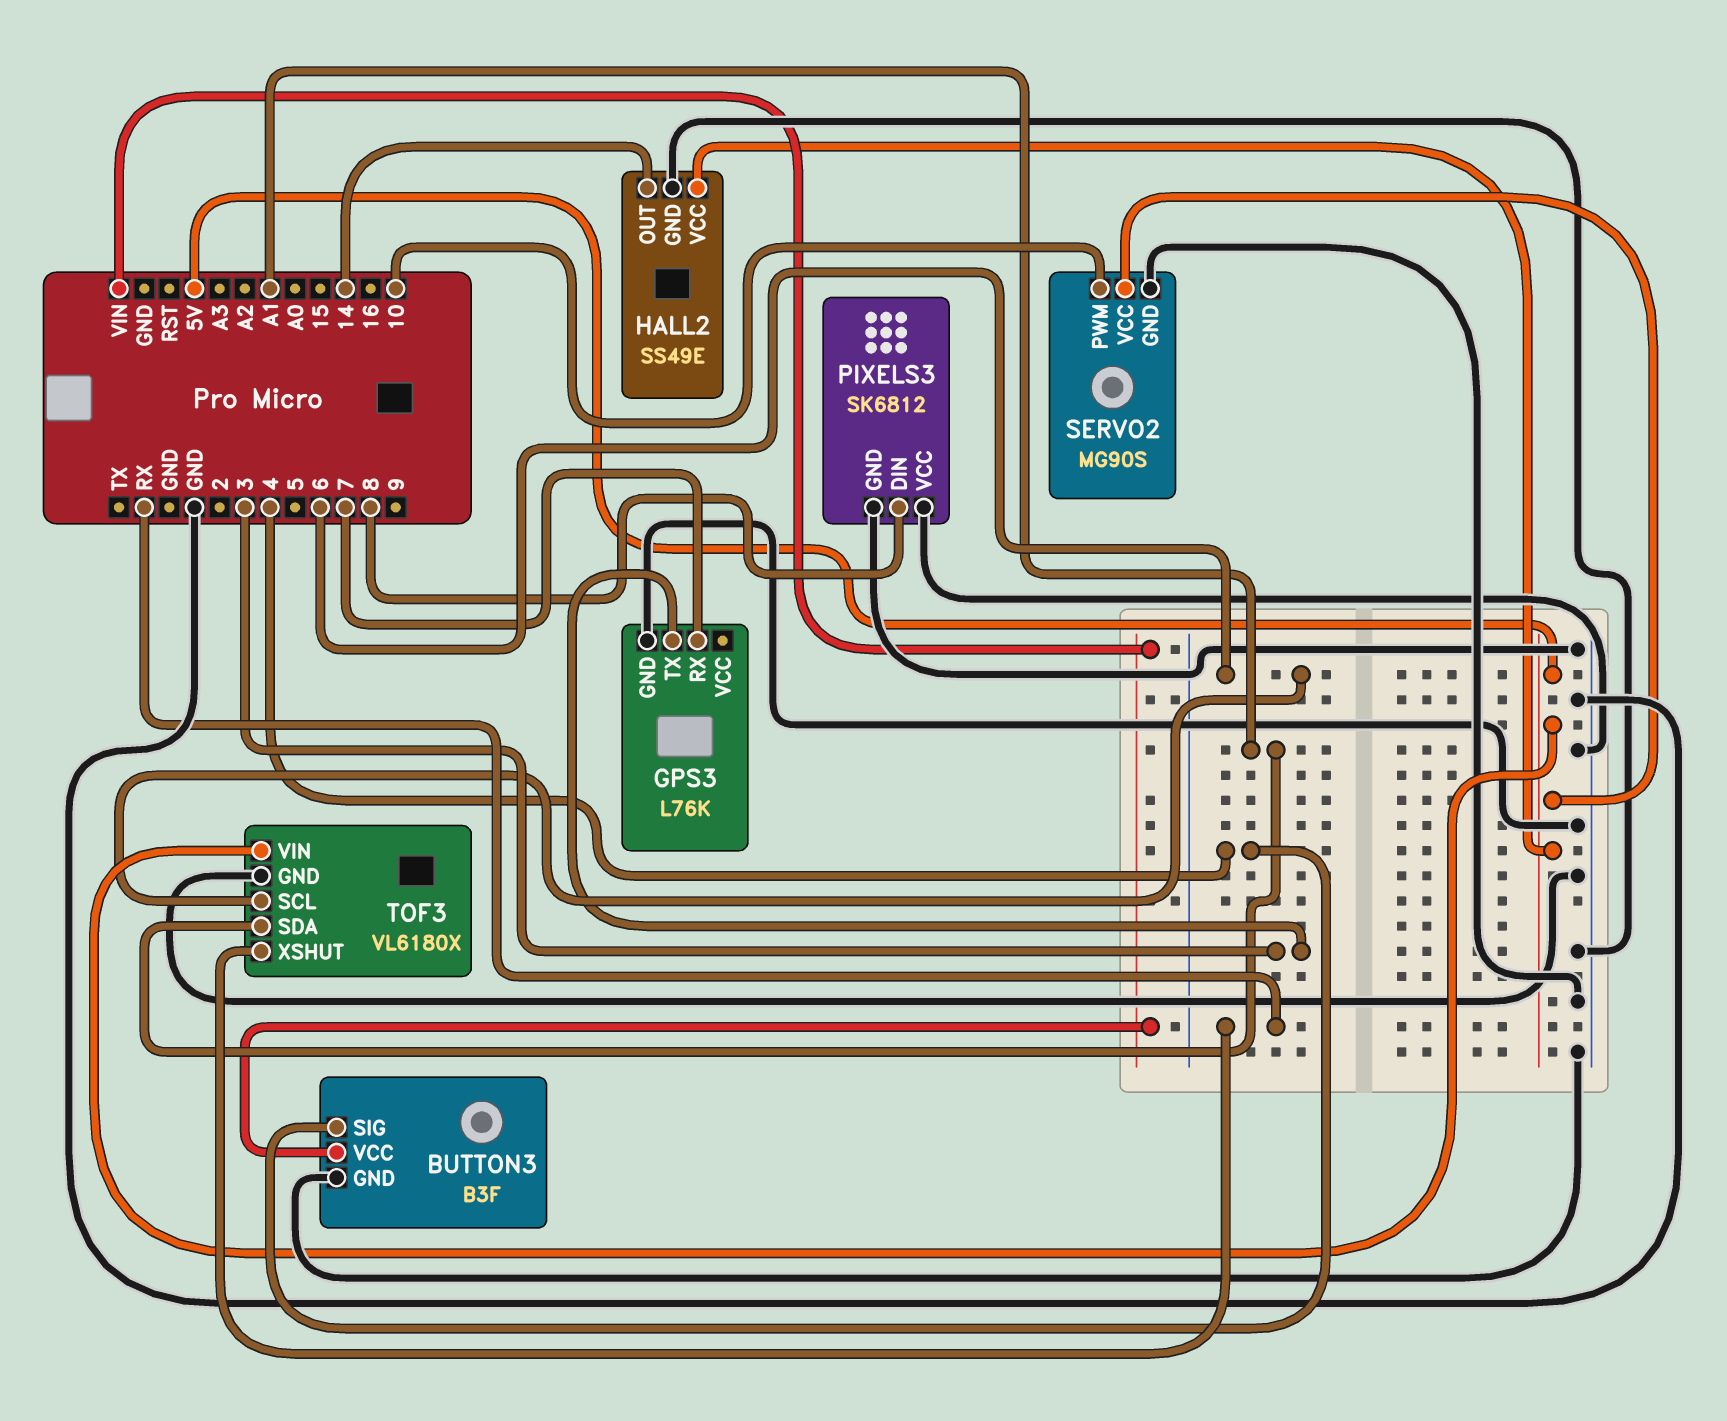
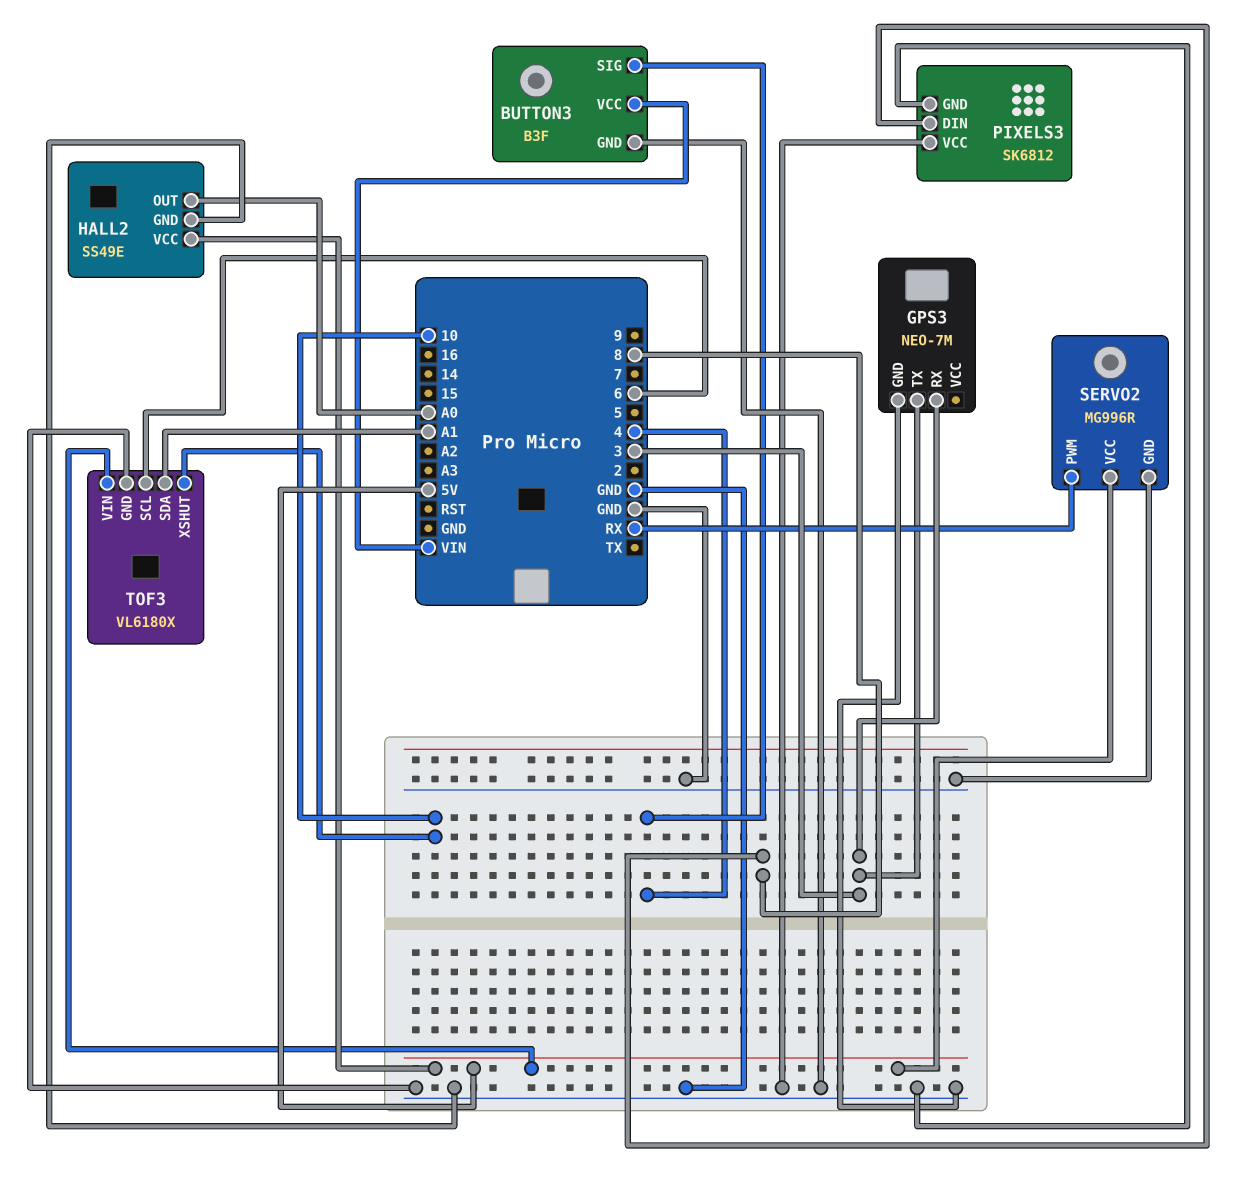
GPS3: L76K -> NEO-7M
GPS3 pin RX: 7 -> 3
HALL2 pin OUT: 14 -> A0
SERVO2: MG90S -> MG996R
SERVO2 pin PWM: 10 -> RX
TOF3 pin XSHUT: RX -> 10

